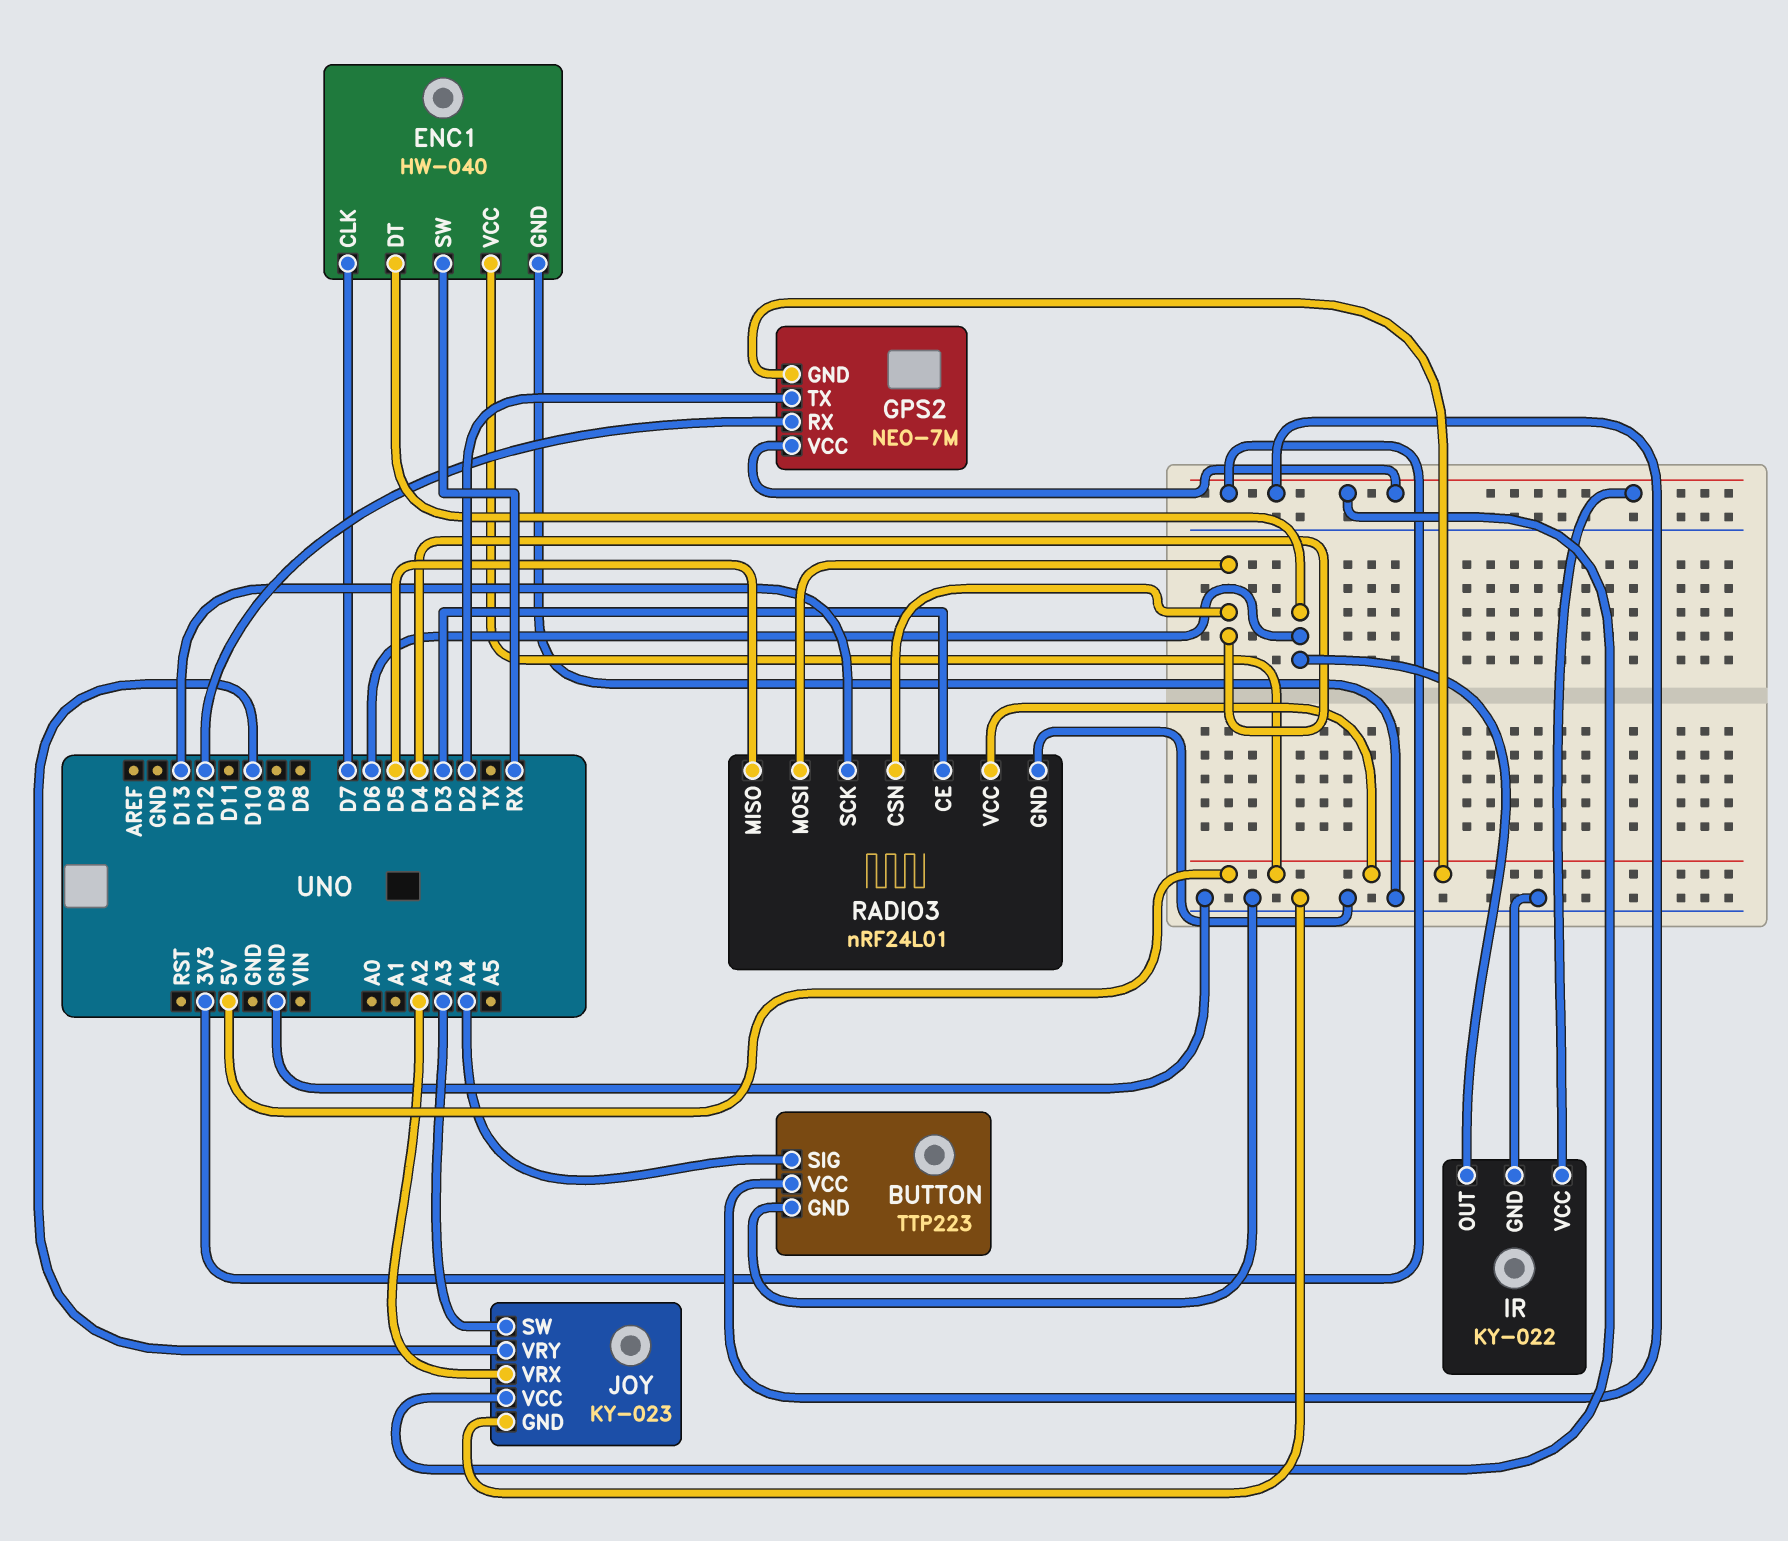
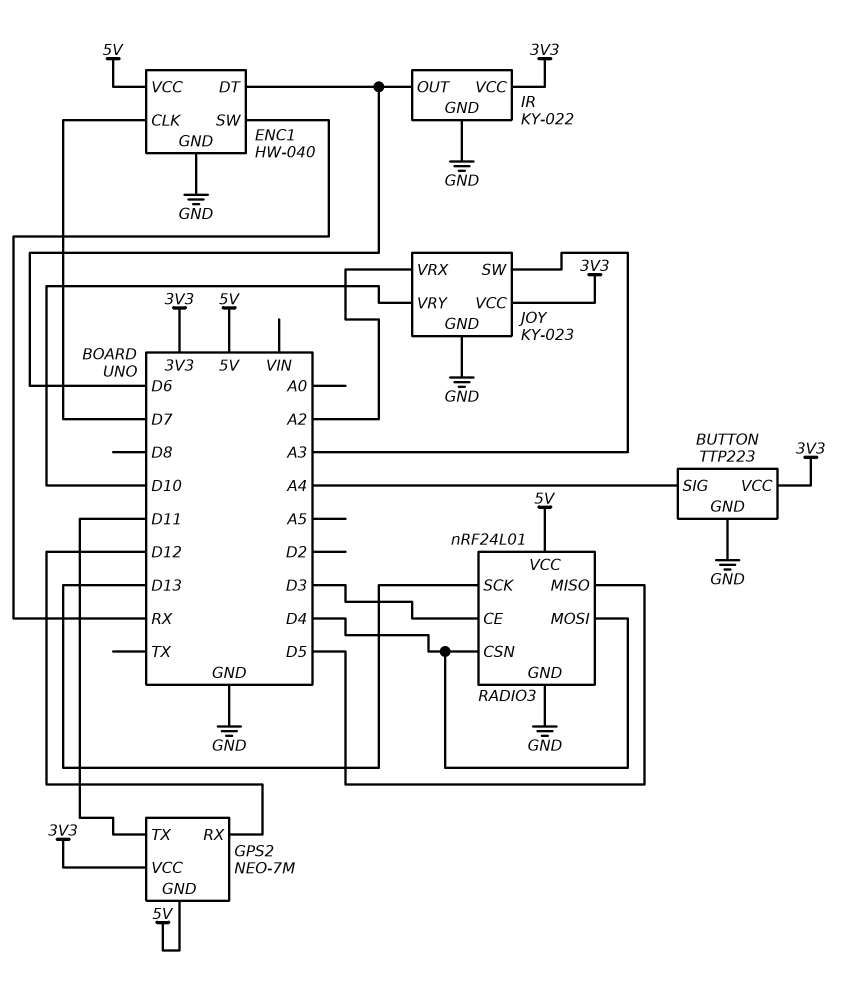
GPS2 pin TX: D2 -> D11

